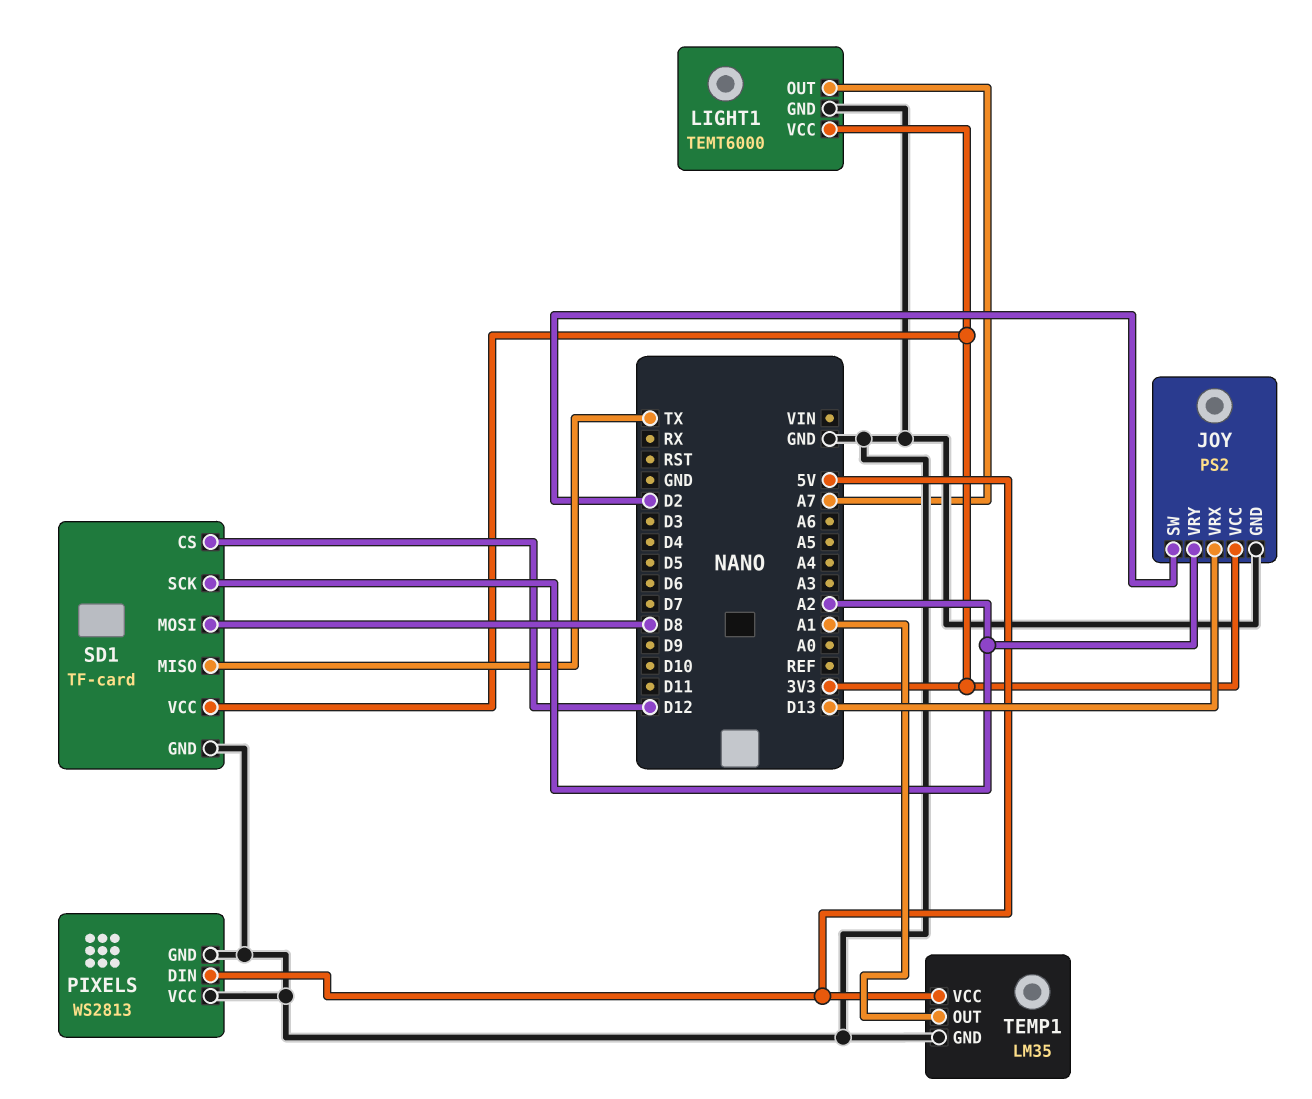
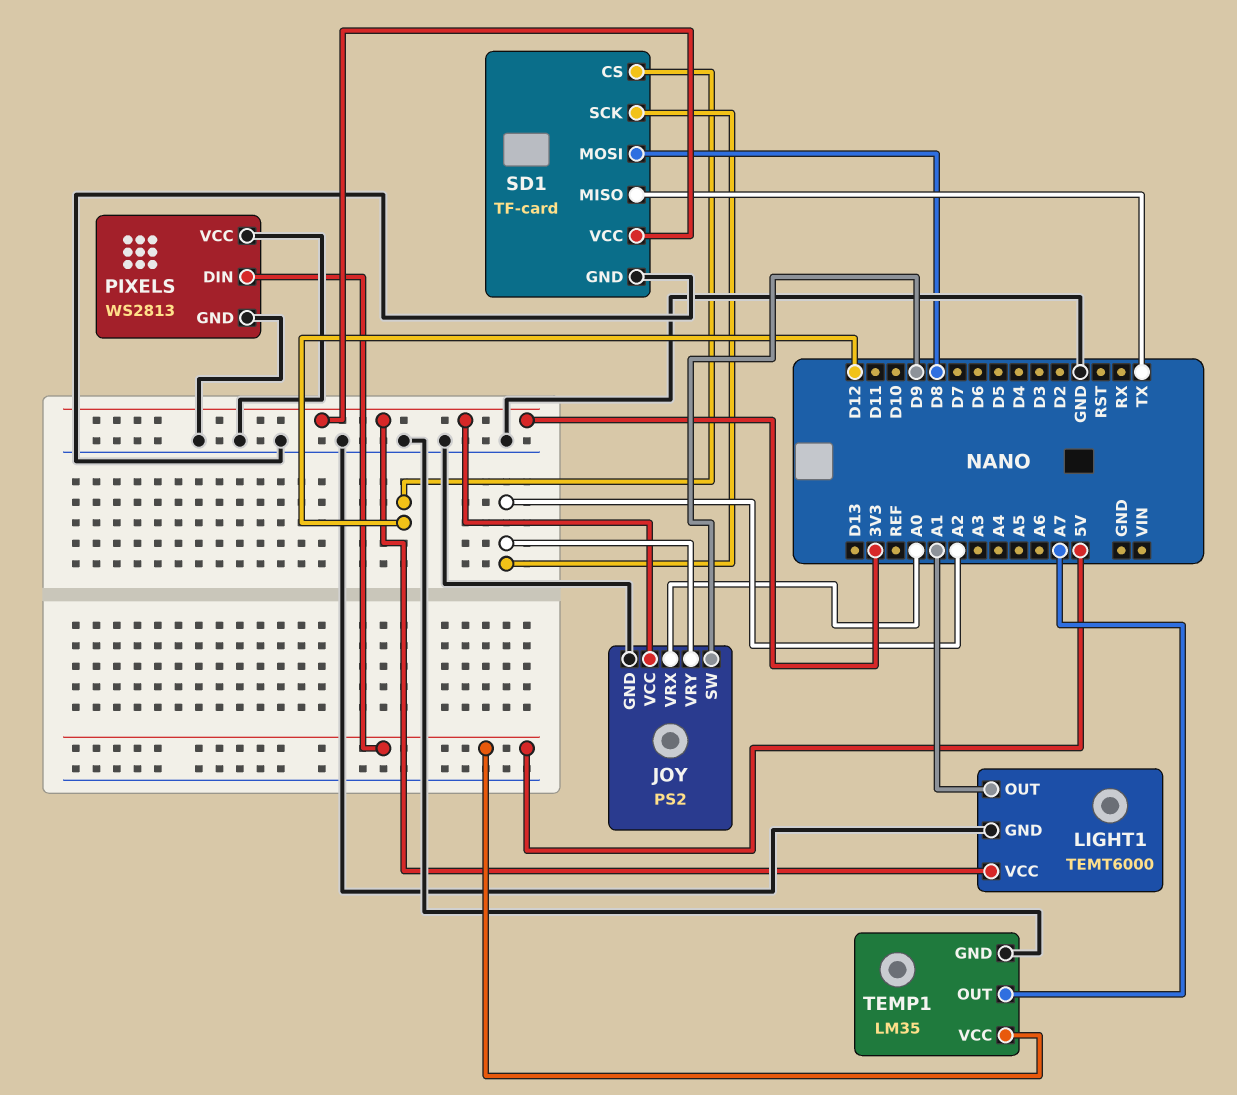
JOY pin SW: D2 -> D9
JOY pin VRX: D13 -> A0
LIGHT1 pin OUT: A7 -> A1
TEMP1 pin OUT: A1 -> A7

